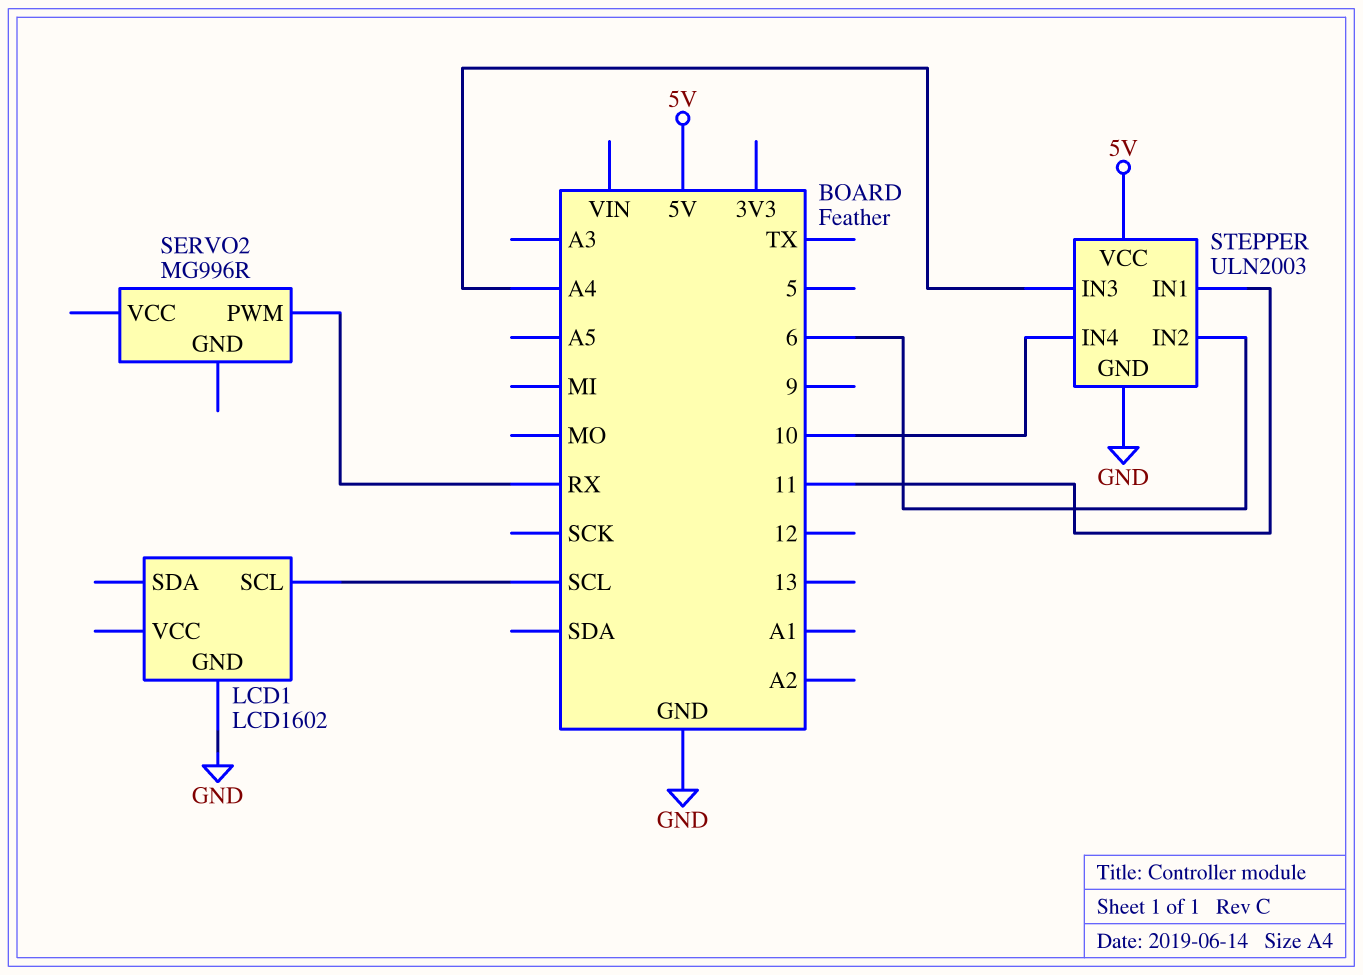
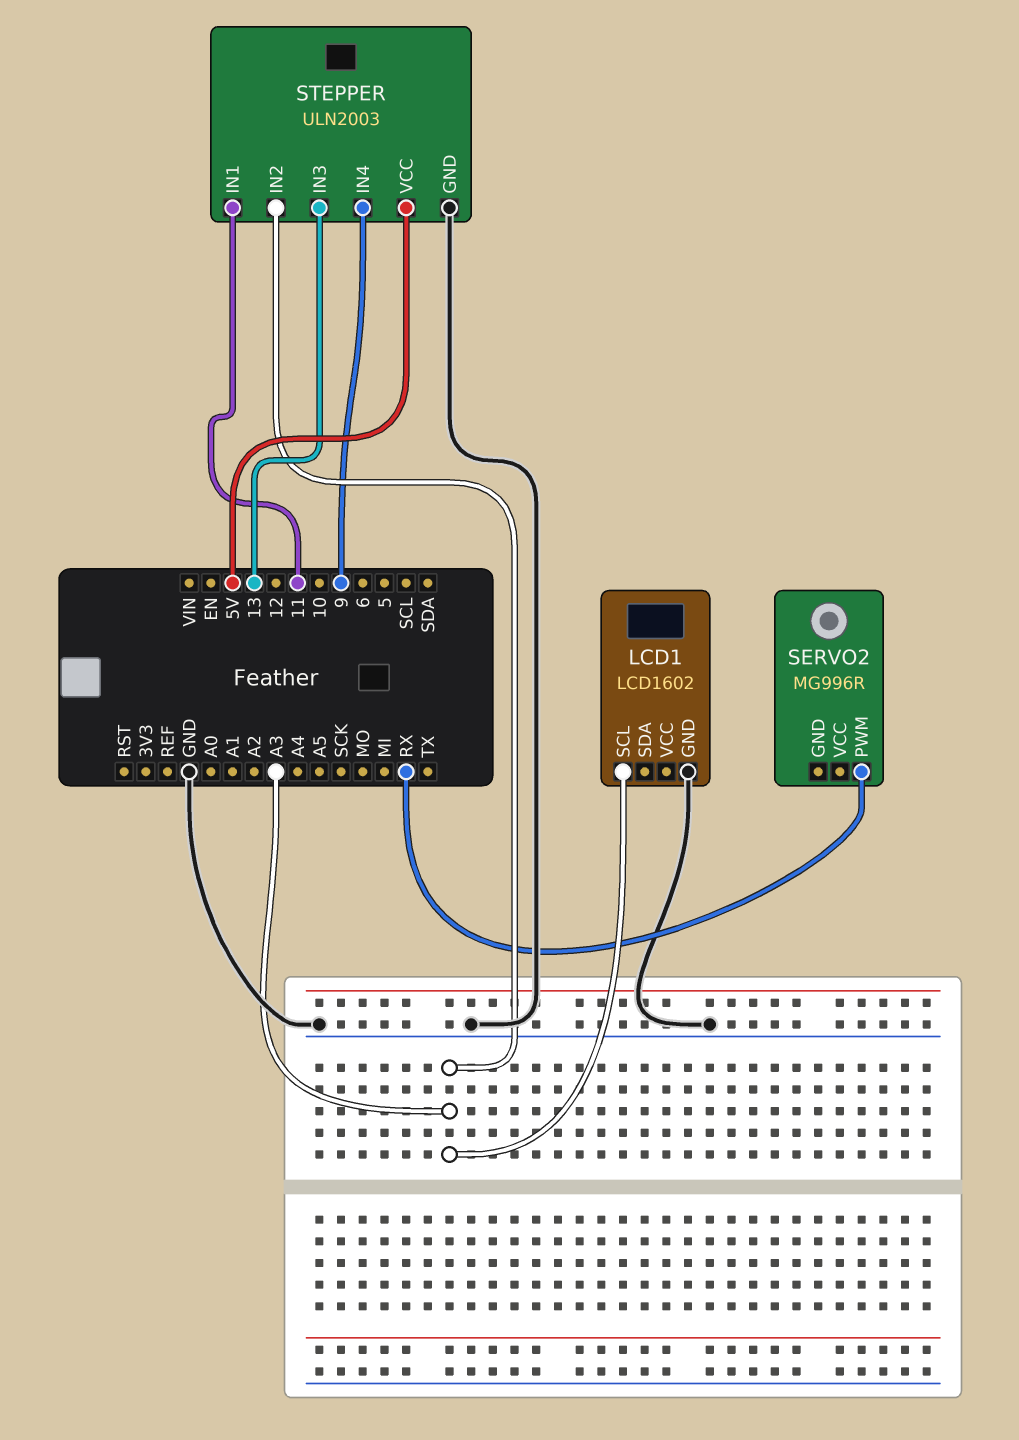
LCD1 pin SCL: SCL -> A3
STEPPER pin IN2: 6 -> A3
STEPPER pin IN3: A4 -> 13
STEPPER pin IN4: 10 -> 9

